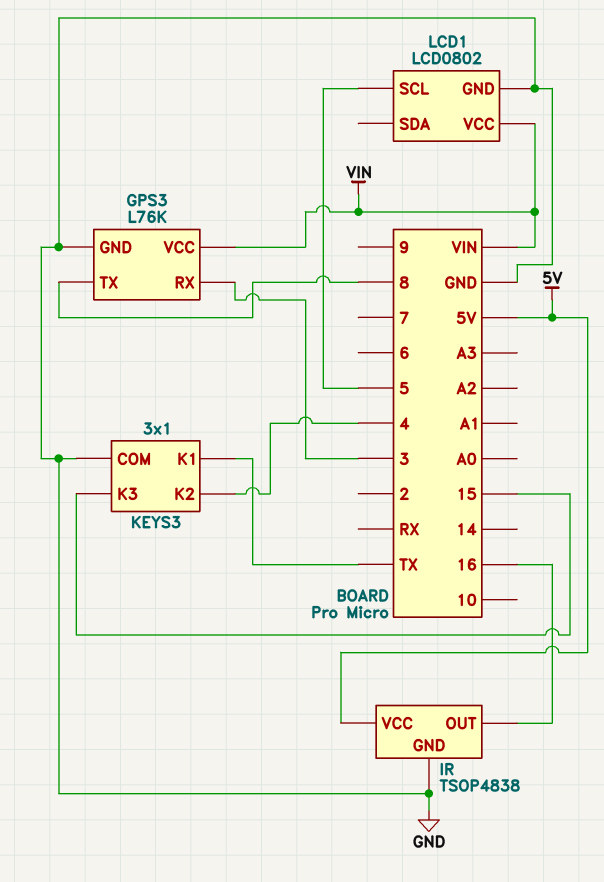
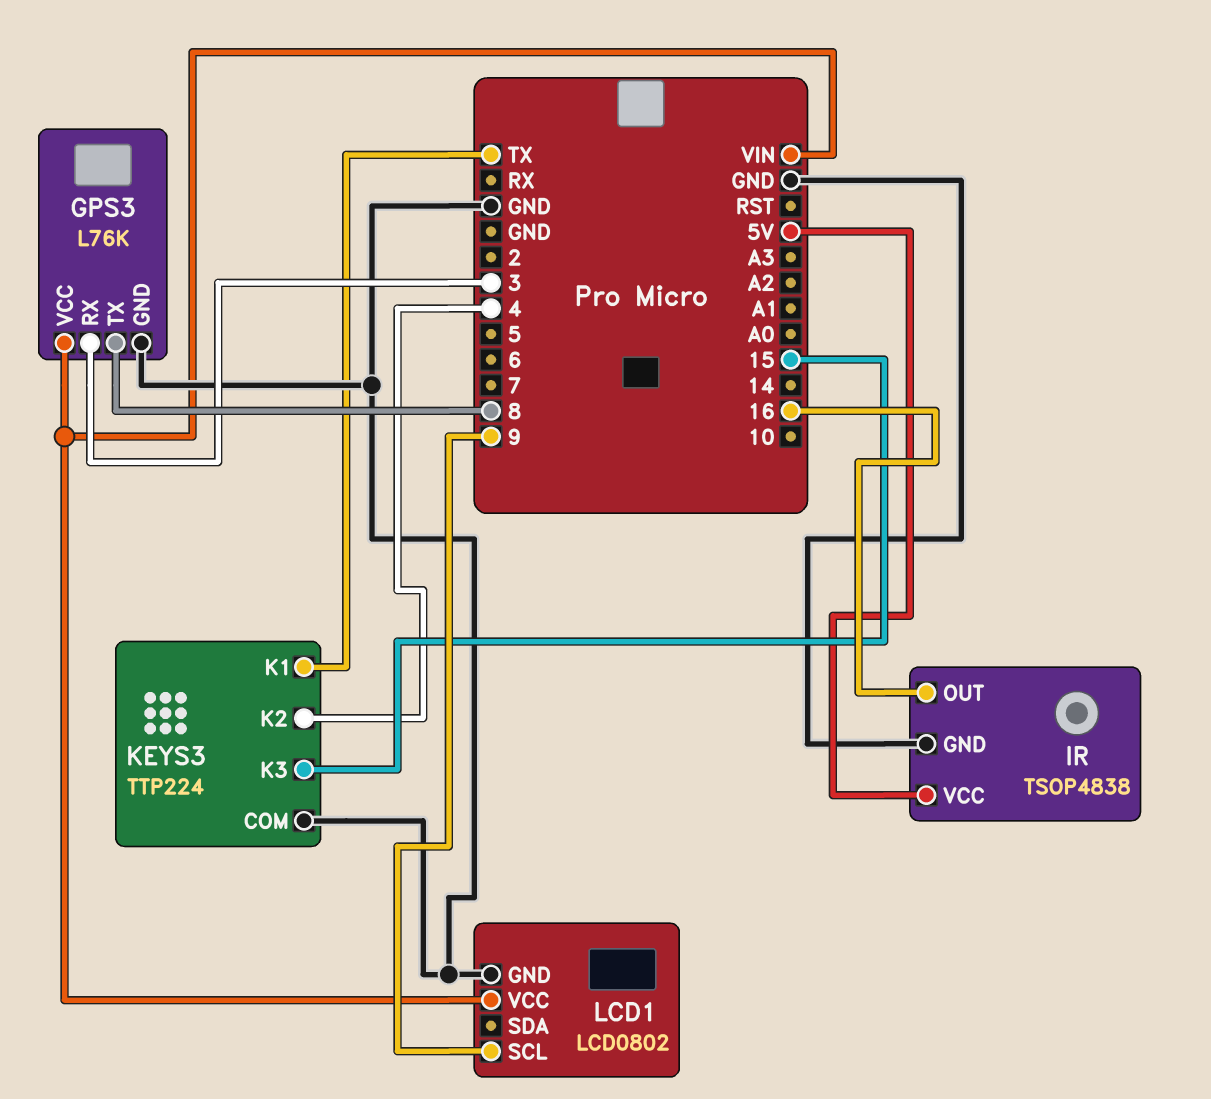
KEYS3: 3x1 -> TTP224
LCD1 pin SCL: 5 -> 9

